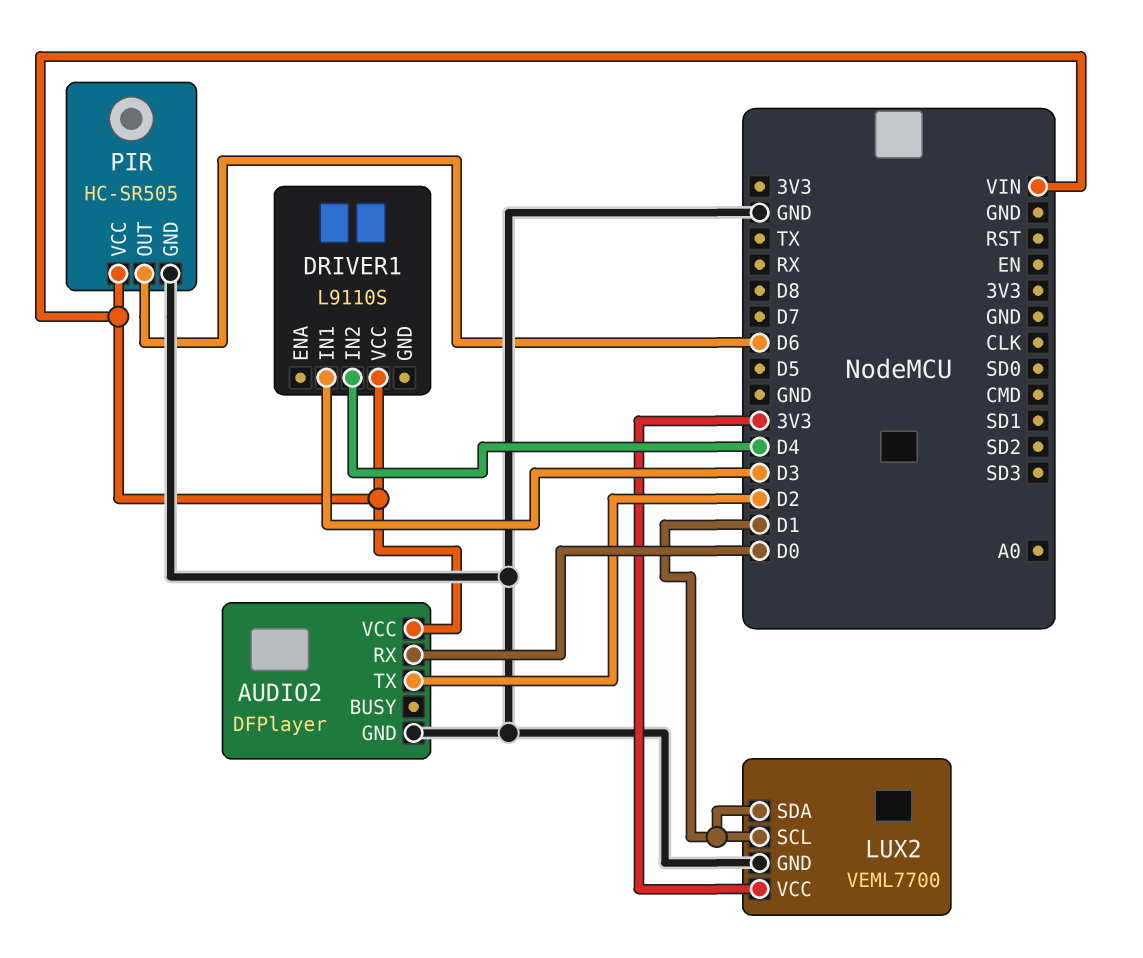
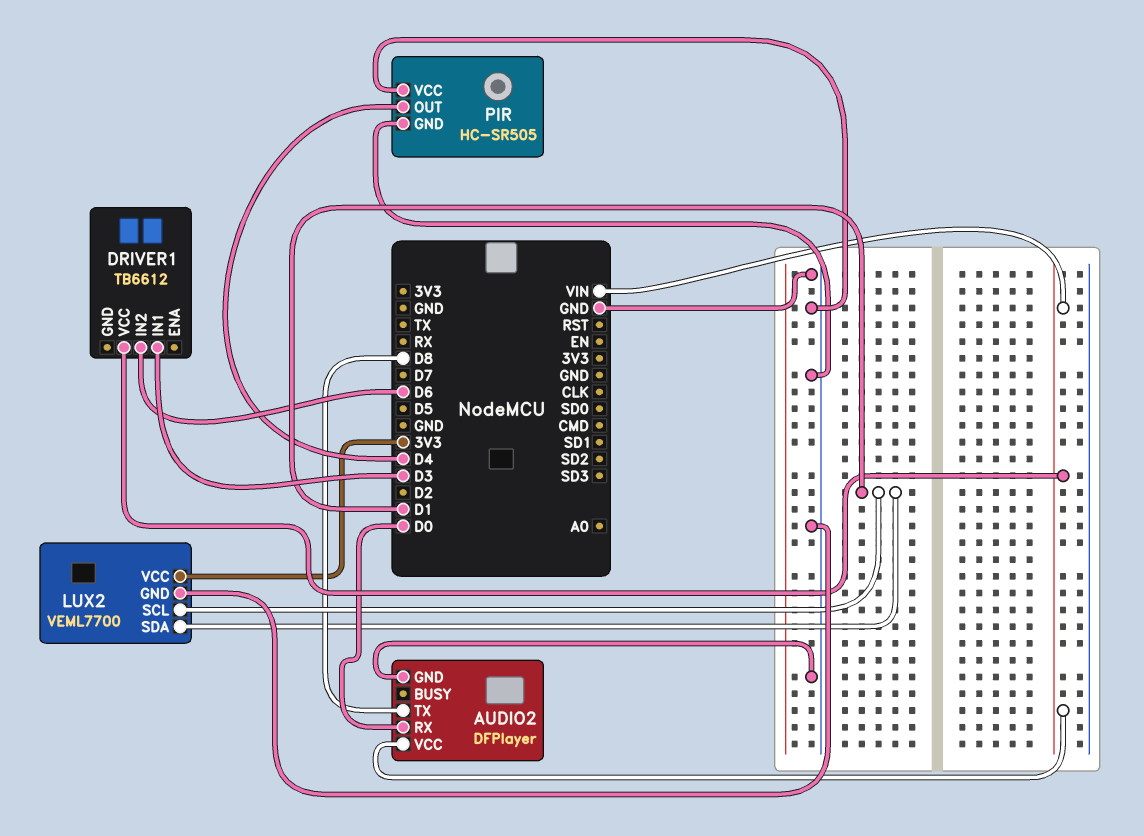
AUDIO2 pin TX: D2 -> D8
DRIVER1: L9110S -> TB6612
DRIVER1 pin IN2: D4 -> D6
PIR pin OUT: D6 -> D4
PIR pin VCC: VIN -> GND

